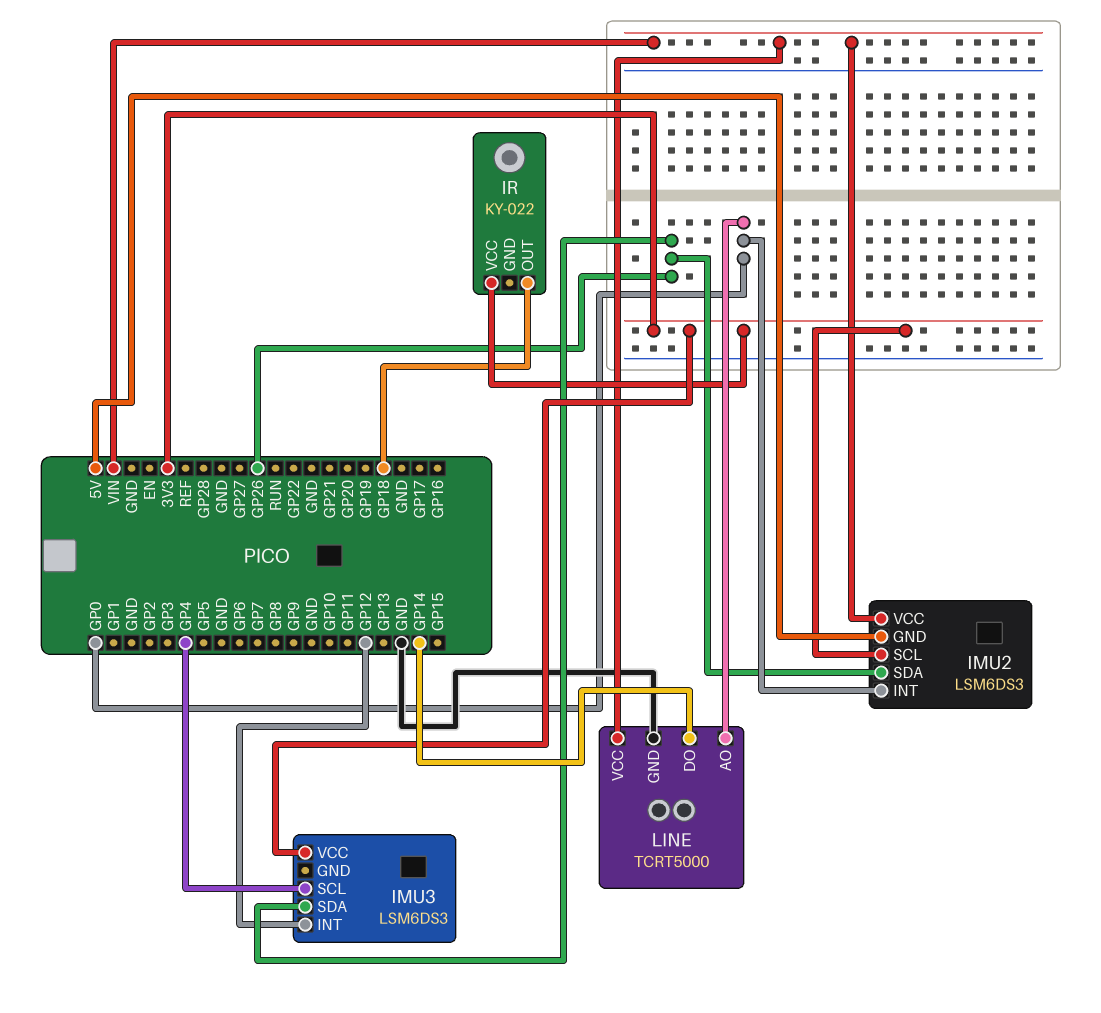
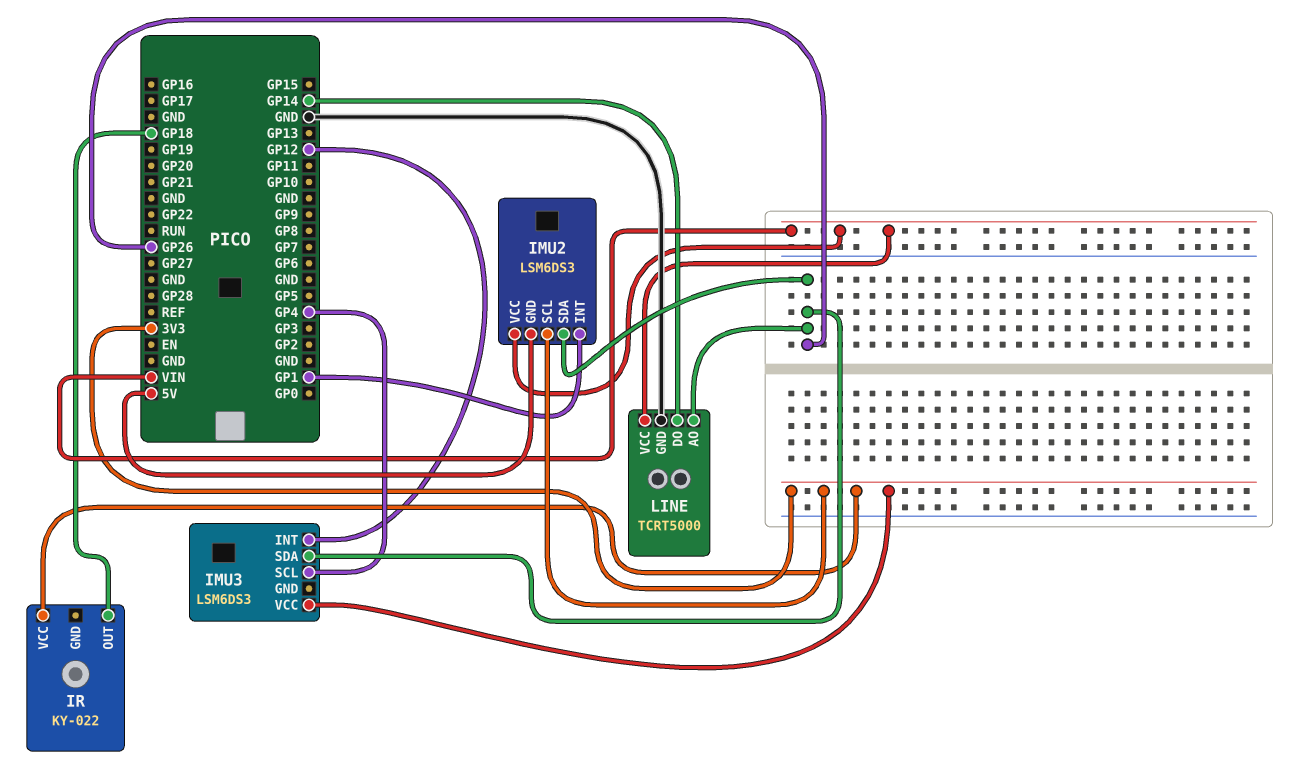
IMU2 pin INT: GP0 -> GP1
LINE pin AO: GP0 -> GP26

